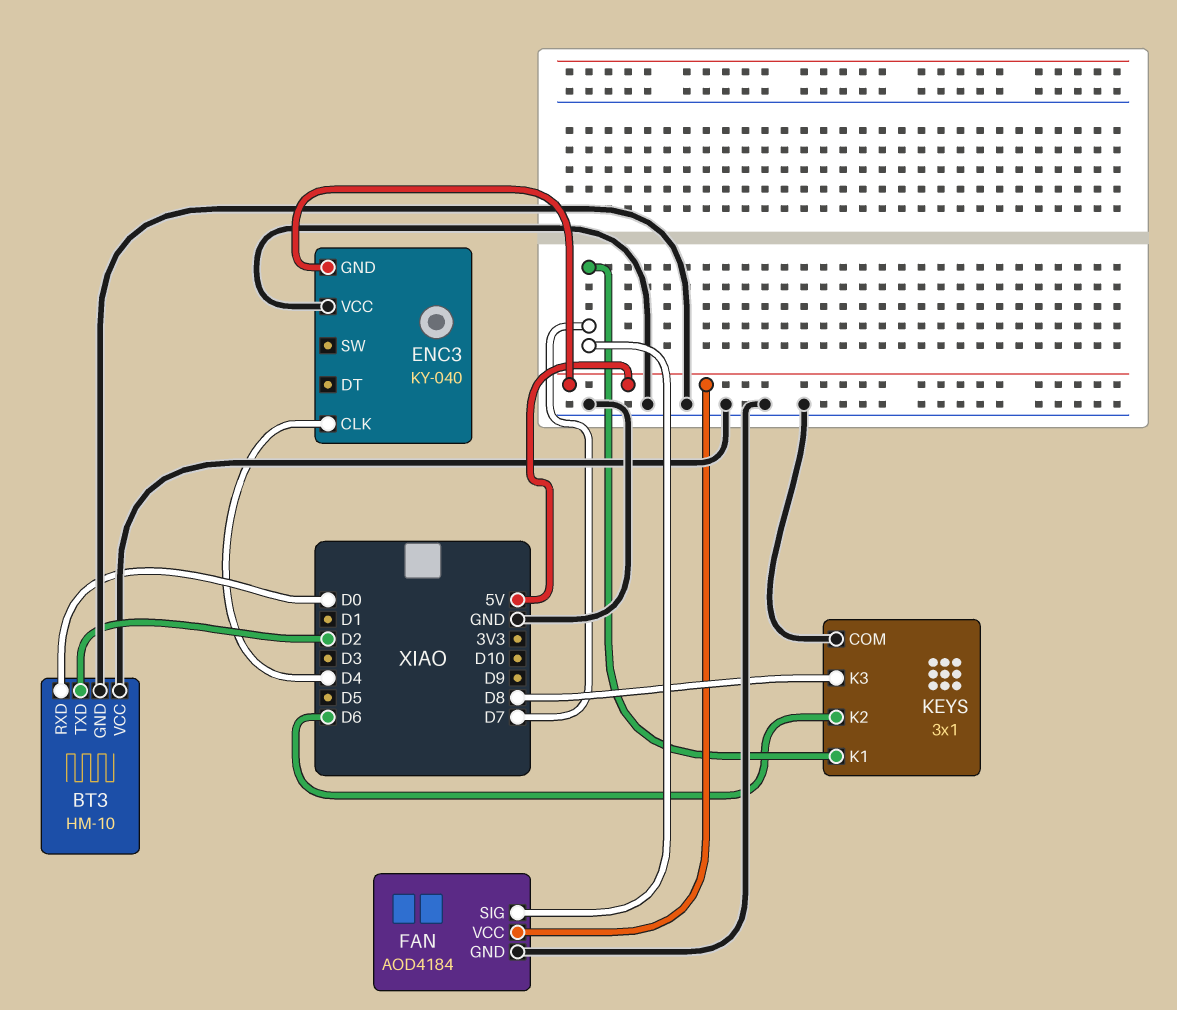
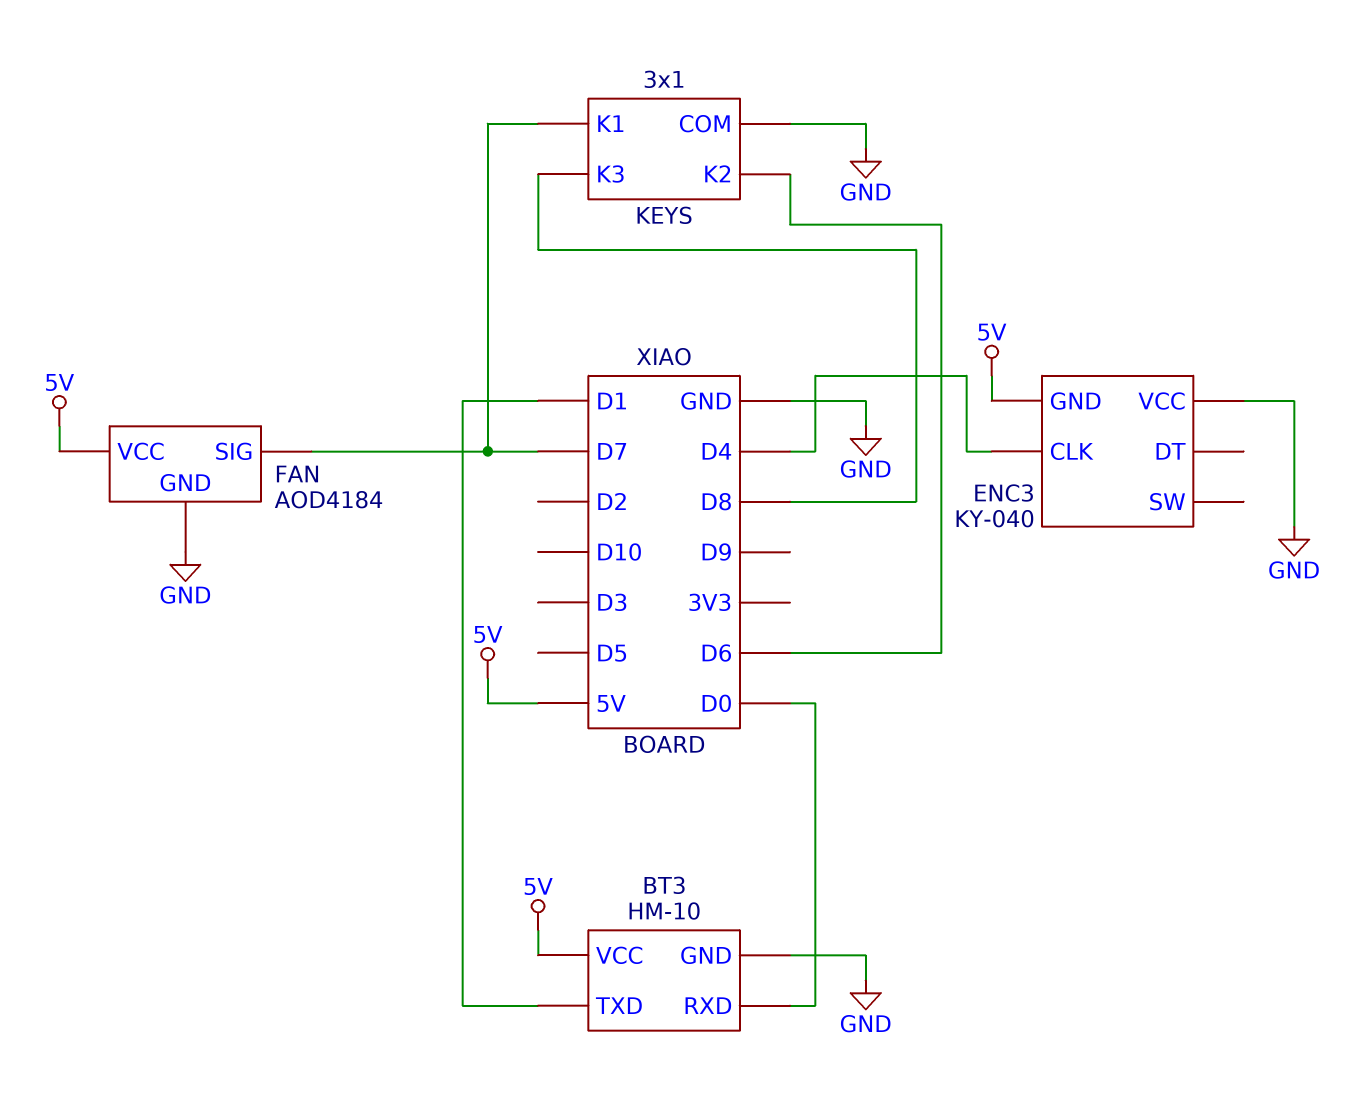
BT3 pin TXD: D2 -> D1
BT3 pin VCC: GND -> 5V

